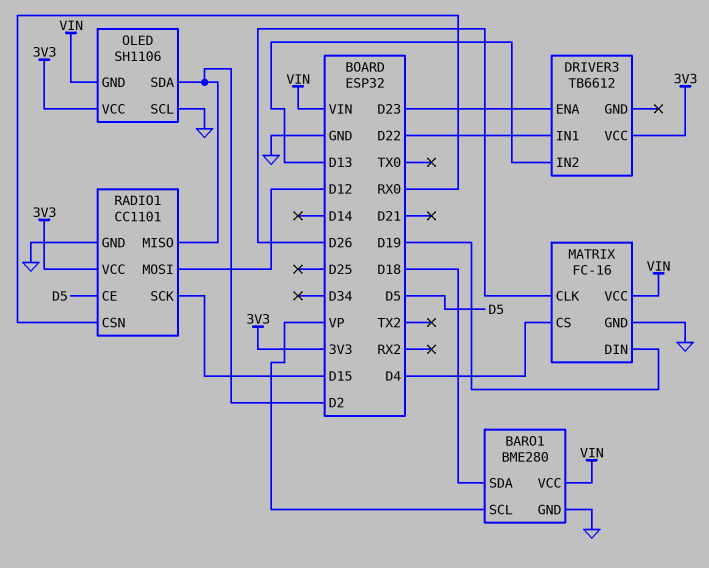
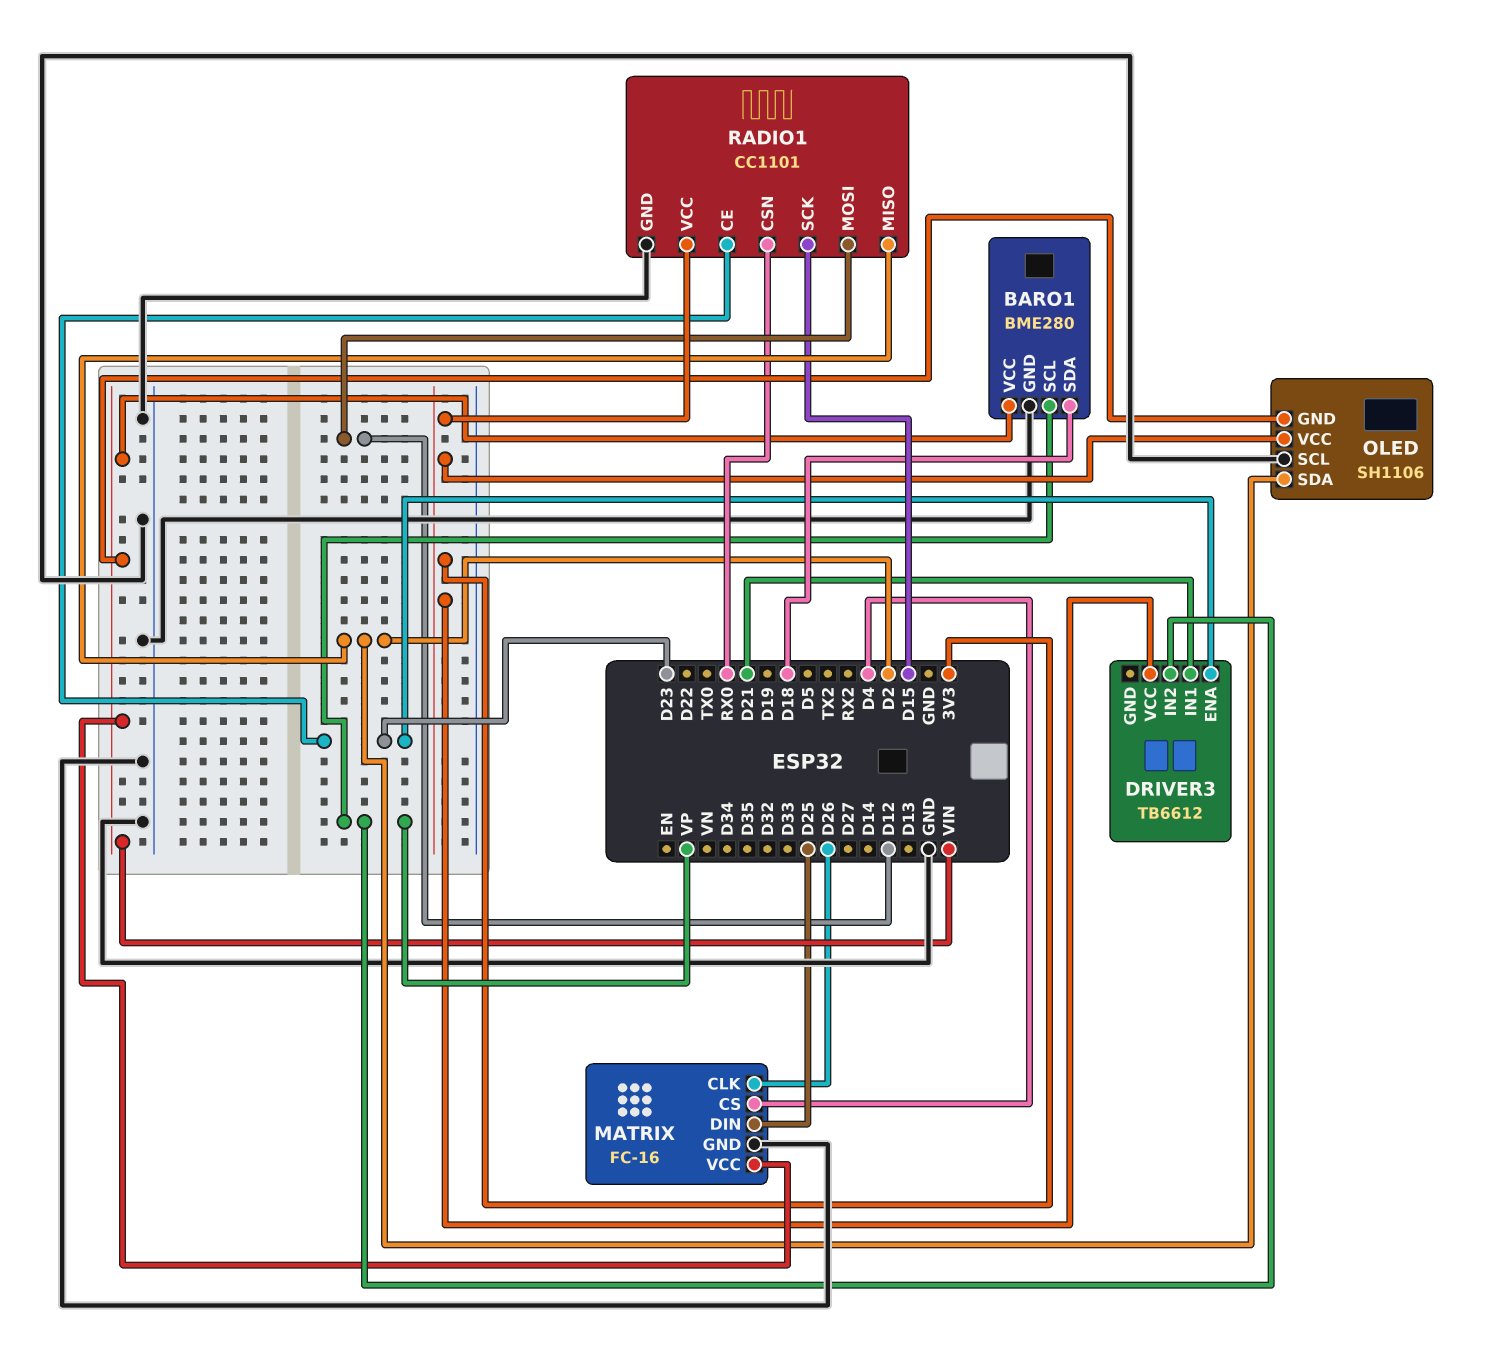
DRIVER3 pin IN1: D22 -> D21
DRIVER3 pin IN2: D13 -> VP
MATRIX pin DIN: D19 -> D25
RADIO1 pin CE: D5 -> D23

